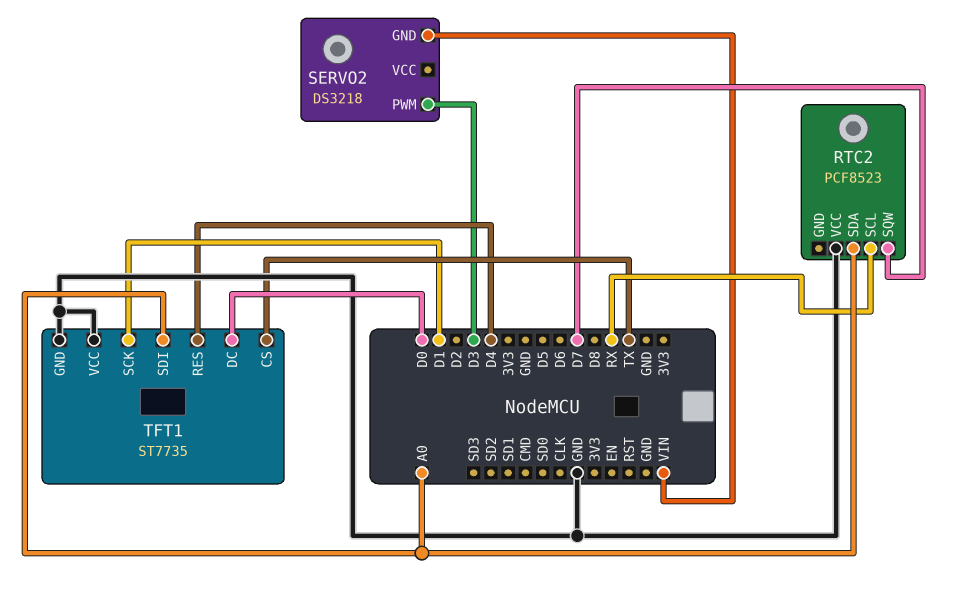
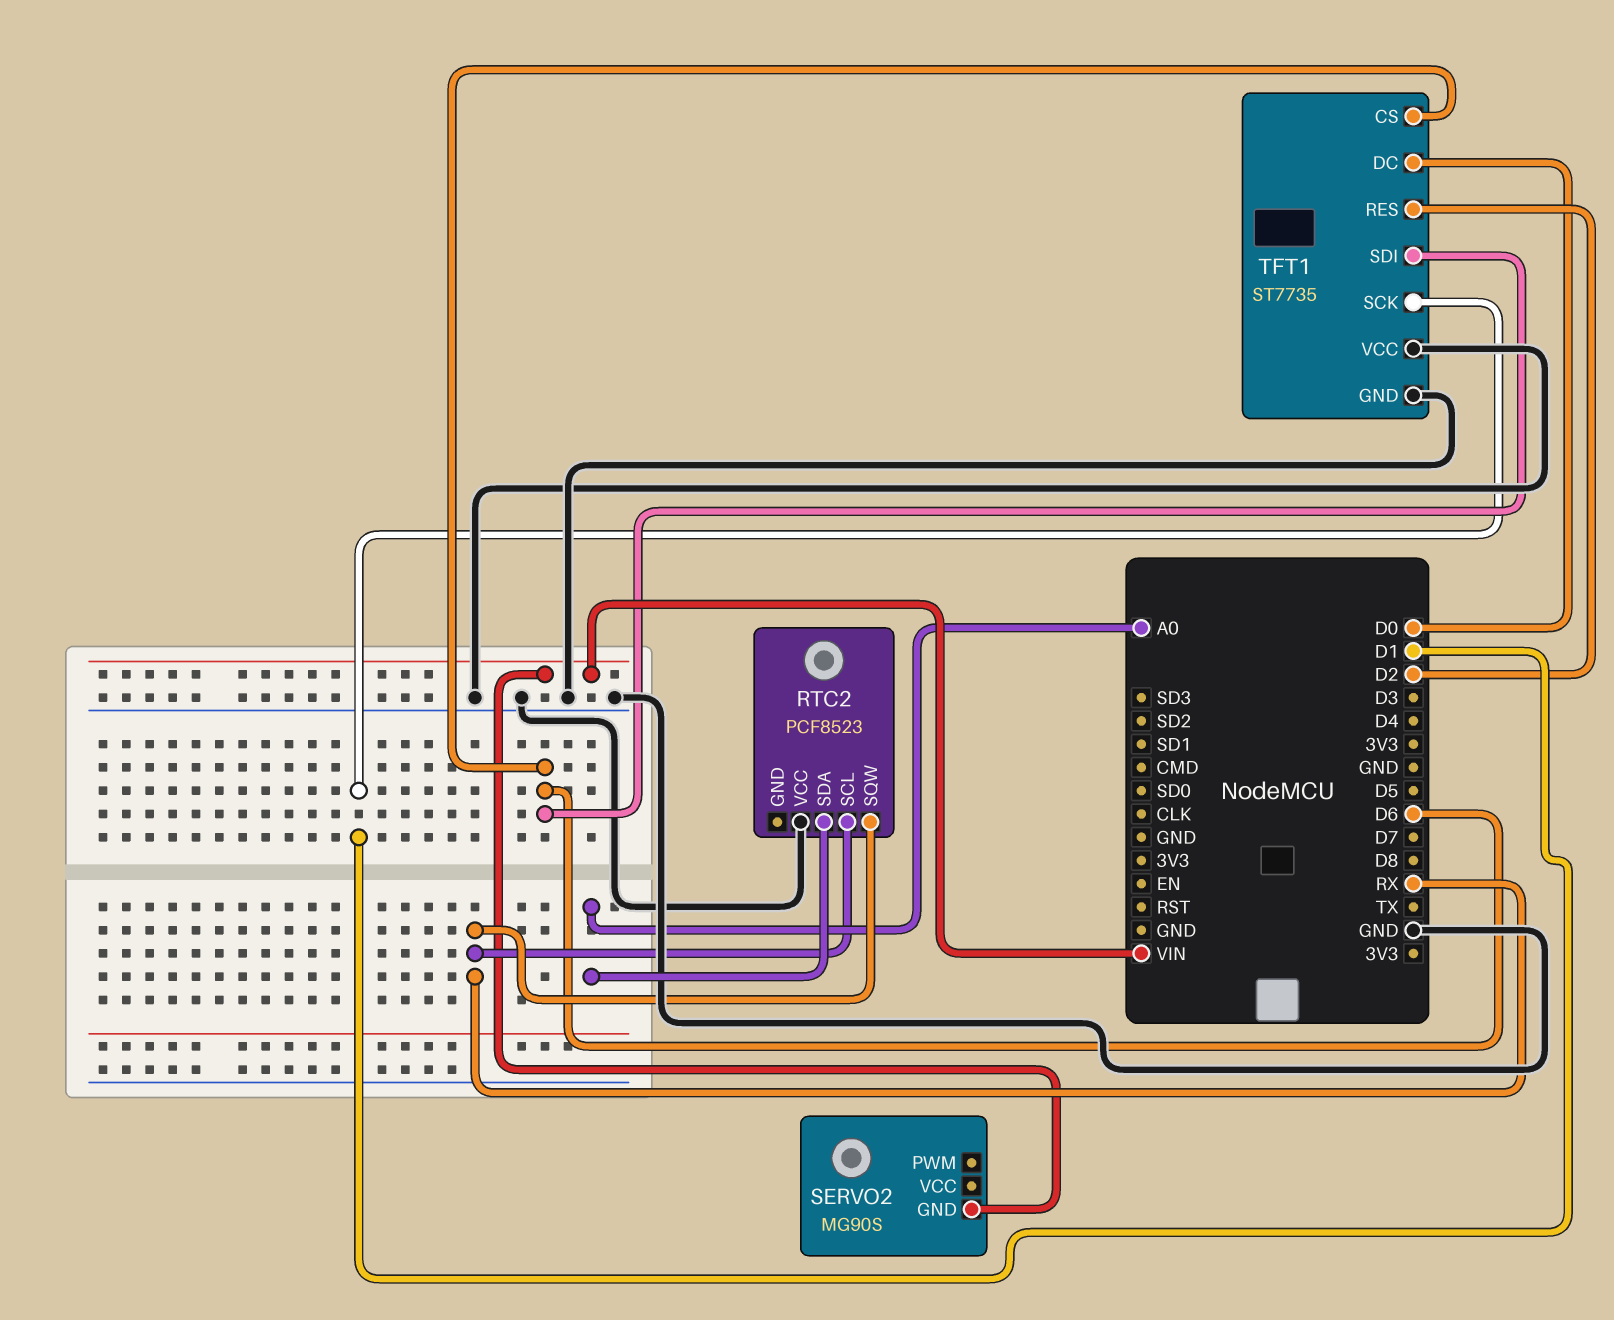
RTC2 pin SQW: D7 -> RX
SERVO2: DS3218 -> MG90S
SERVO2 pin PWM: D3 -> none
TFT1 pin CS: TX -> D6
TFT1 pin RES: D4 -> D2
TFT1 pin SDI: A0 -> D6

